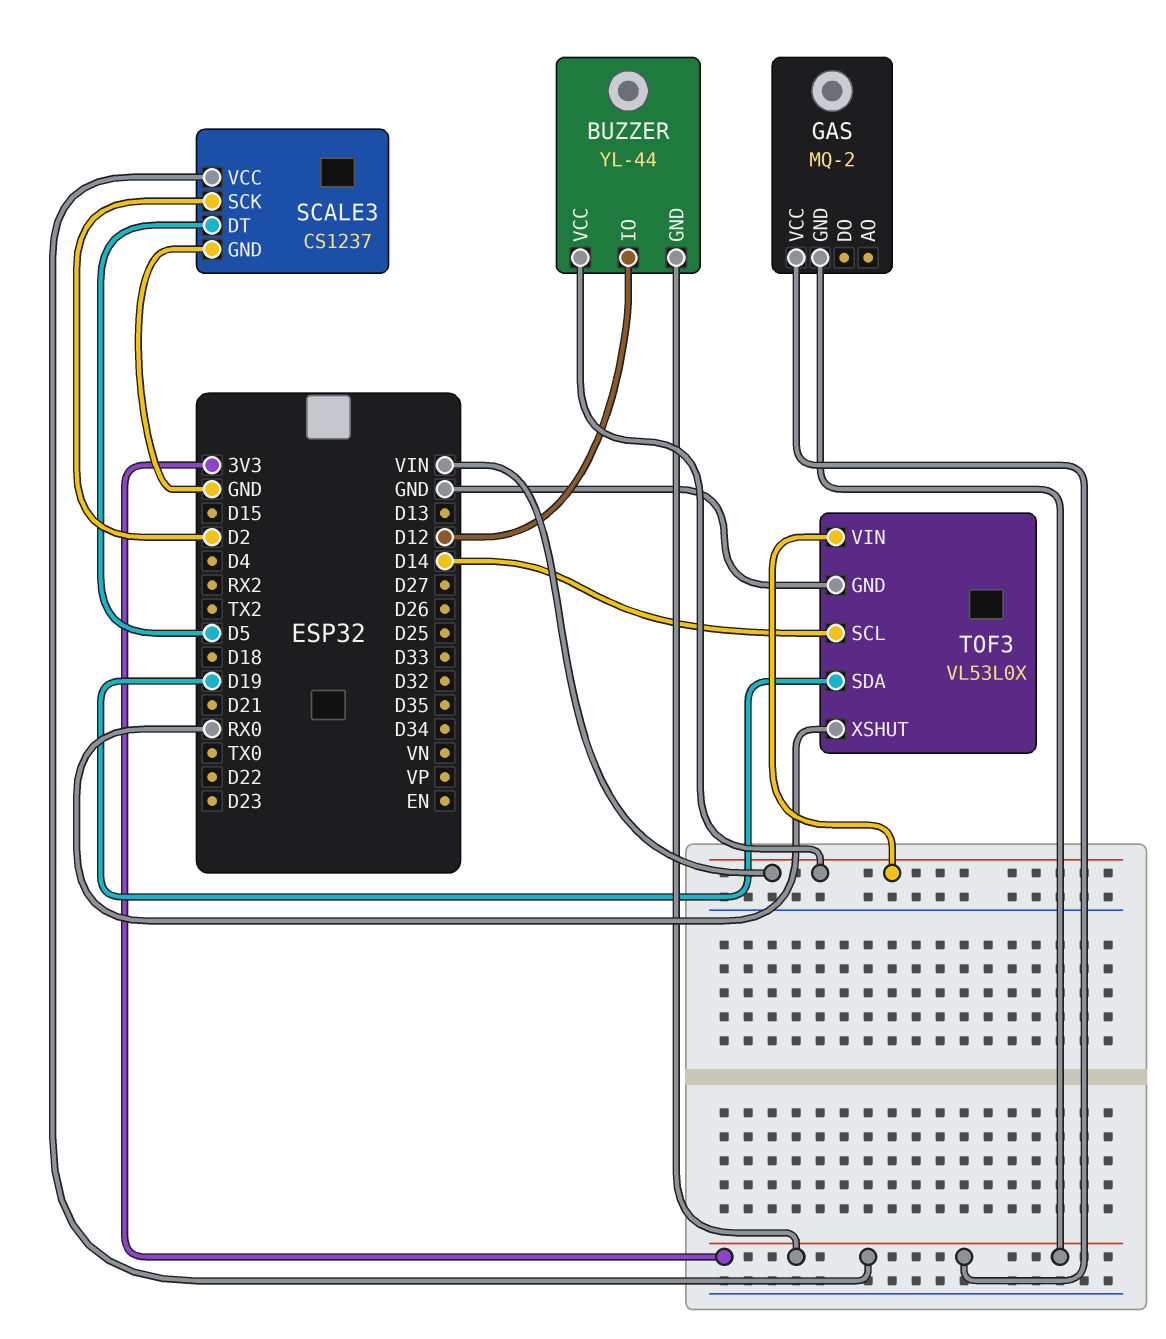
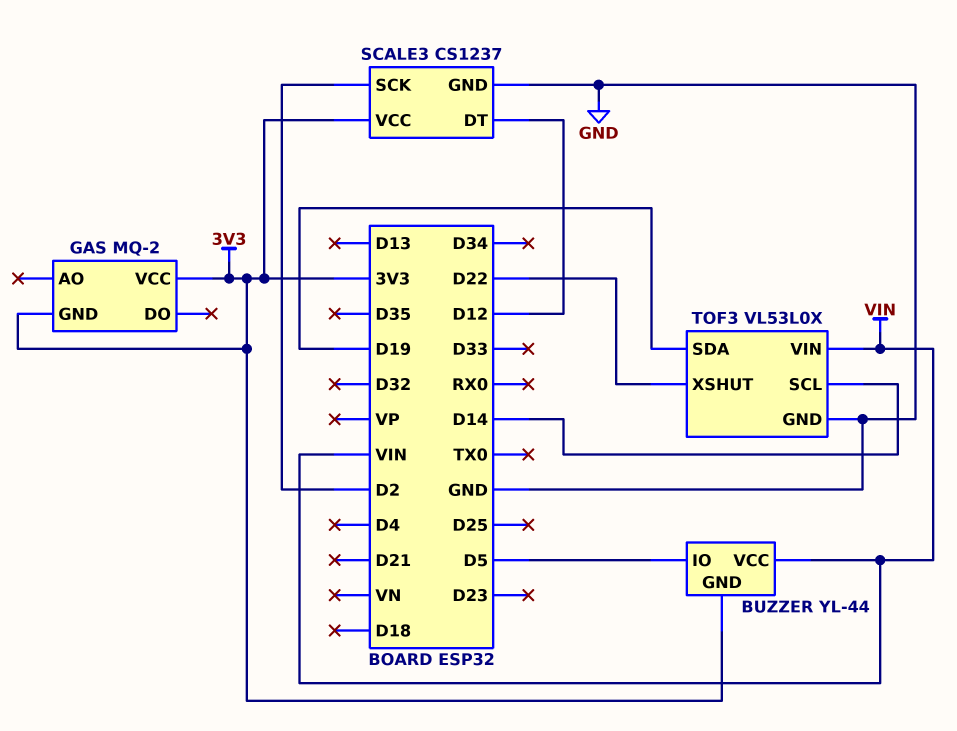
BUZZER pin IO: D12 -> D5
SCALE3 pin DT: D5 -> D12
TOF3 pin XSHUT: RX0 -> D22

